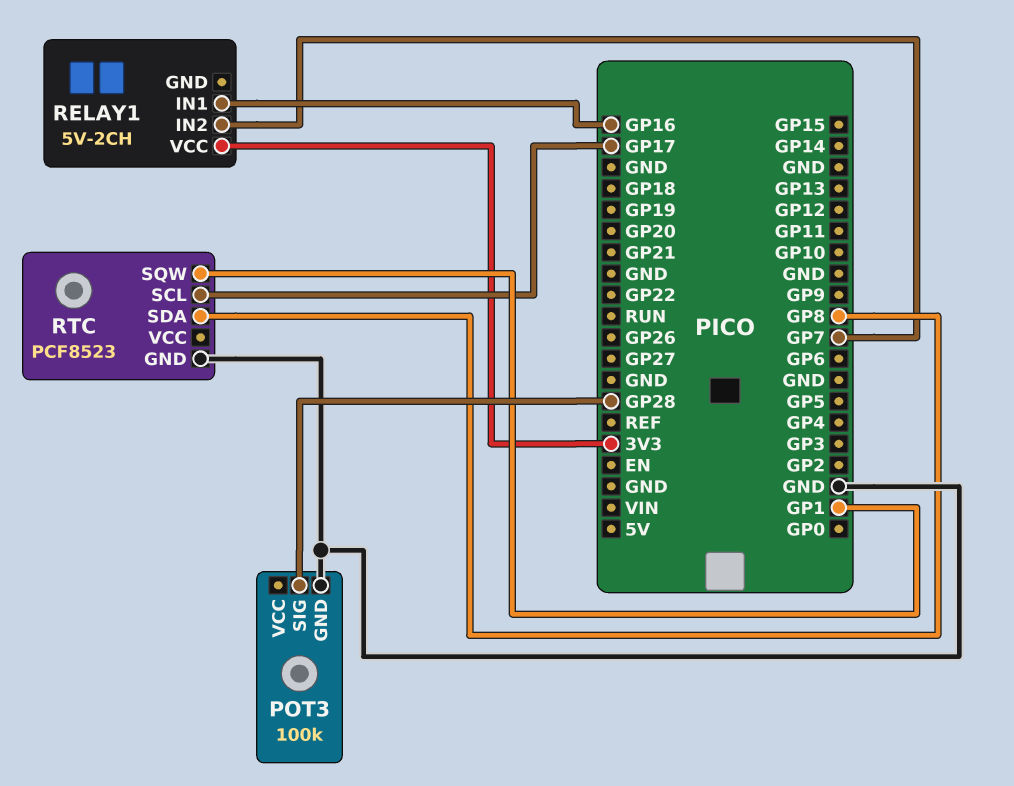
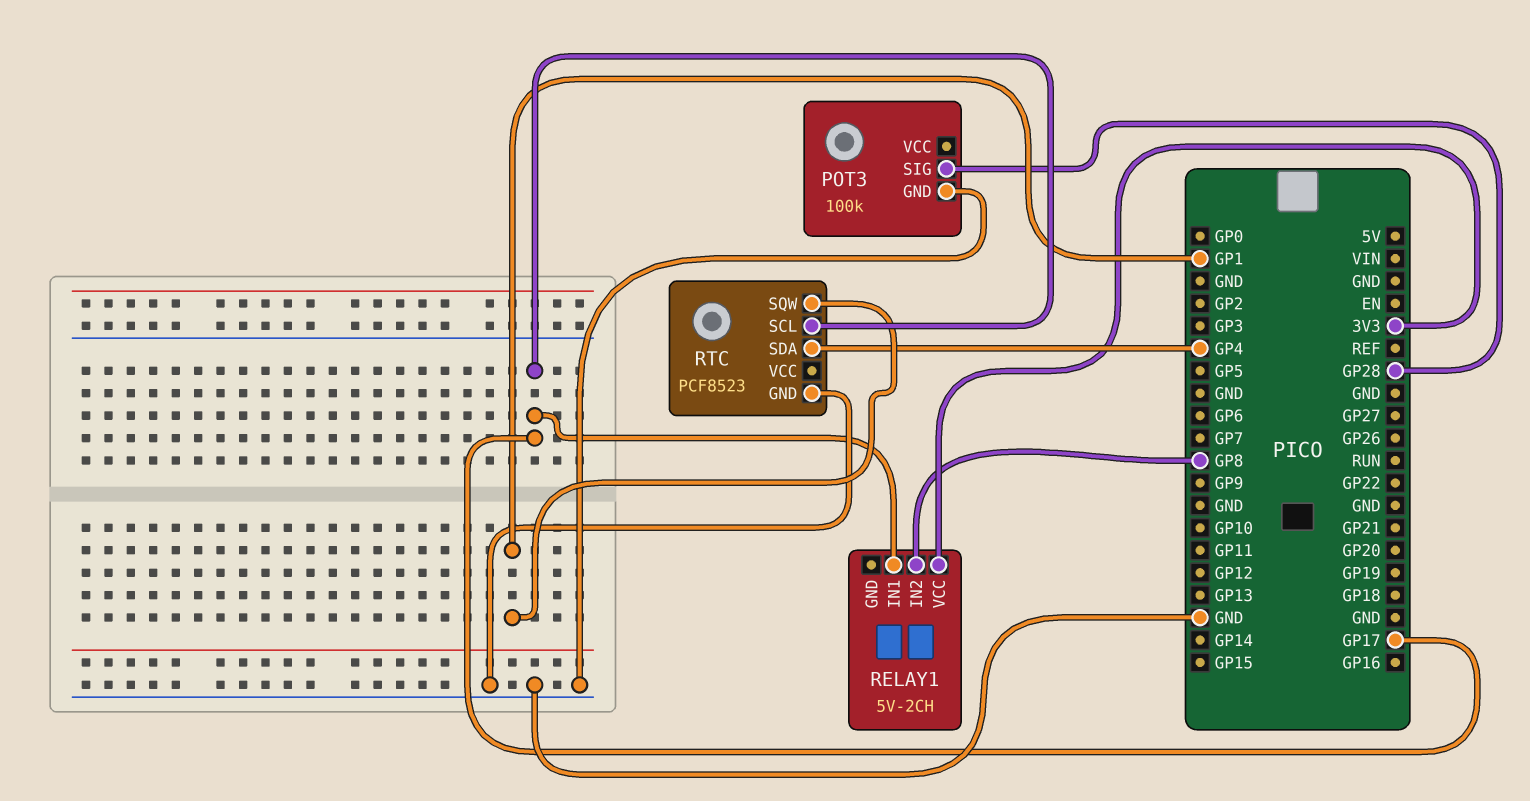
RELAY1 pin IN1: GP16 -> GP17
RELAY1 pin IN2: GP7 -> GP8
RTC pin SDA: GP8 -> GP4

